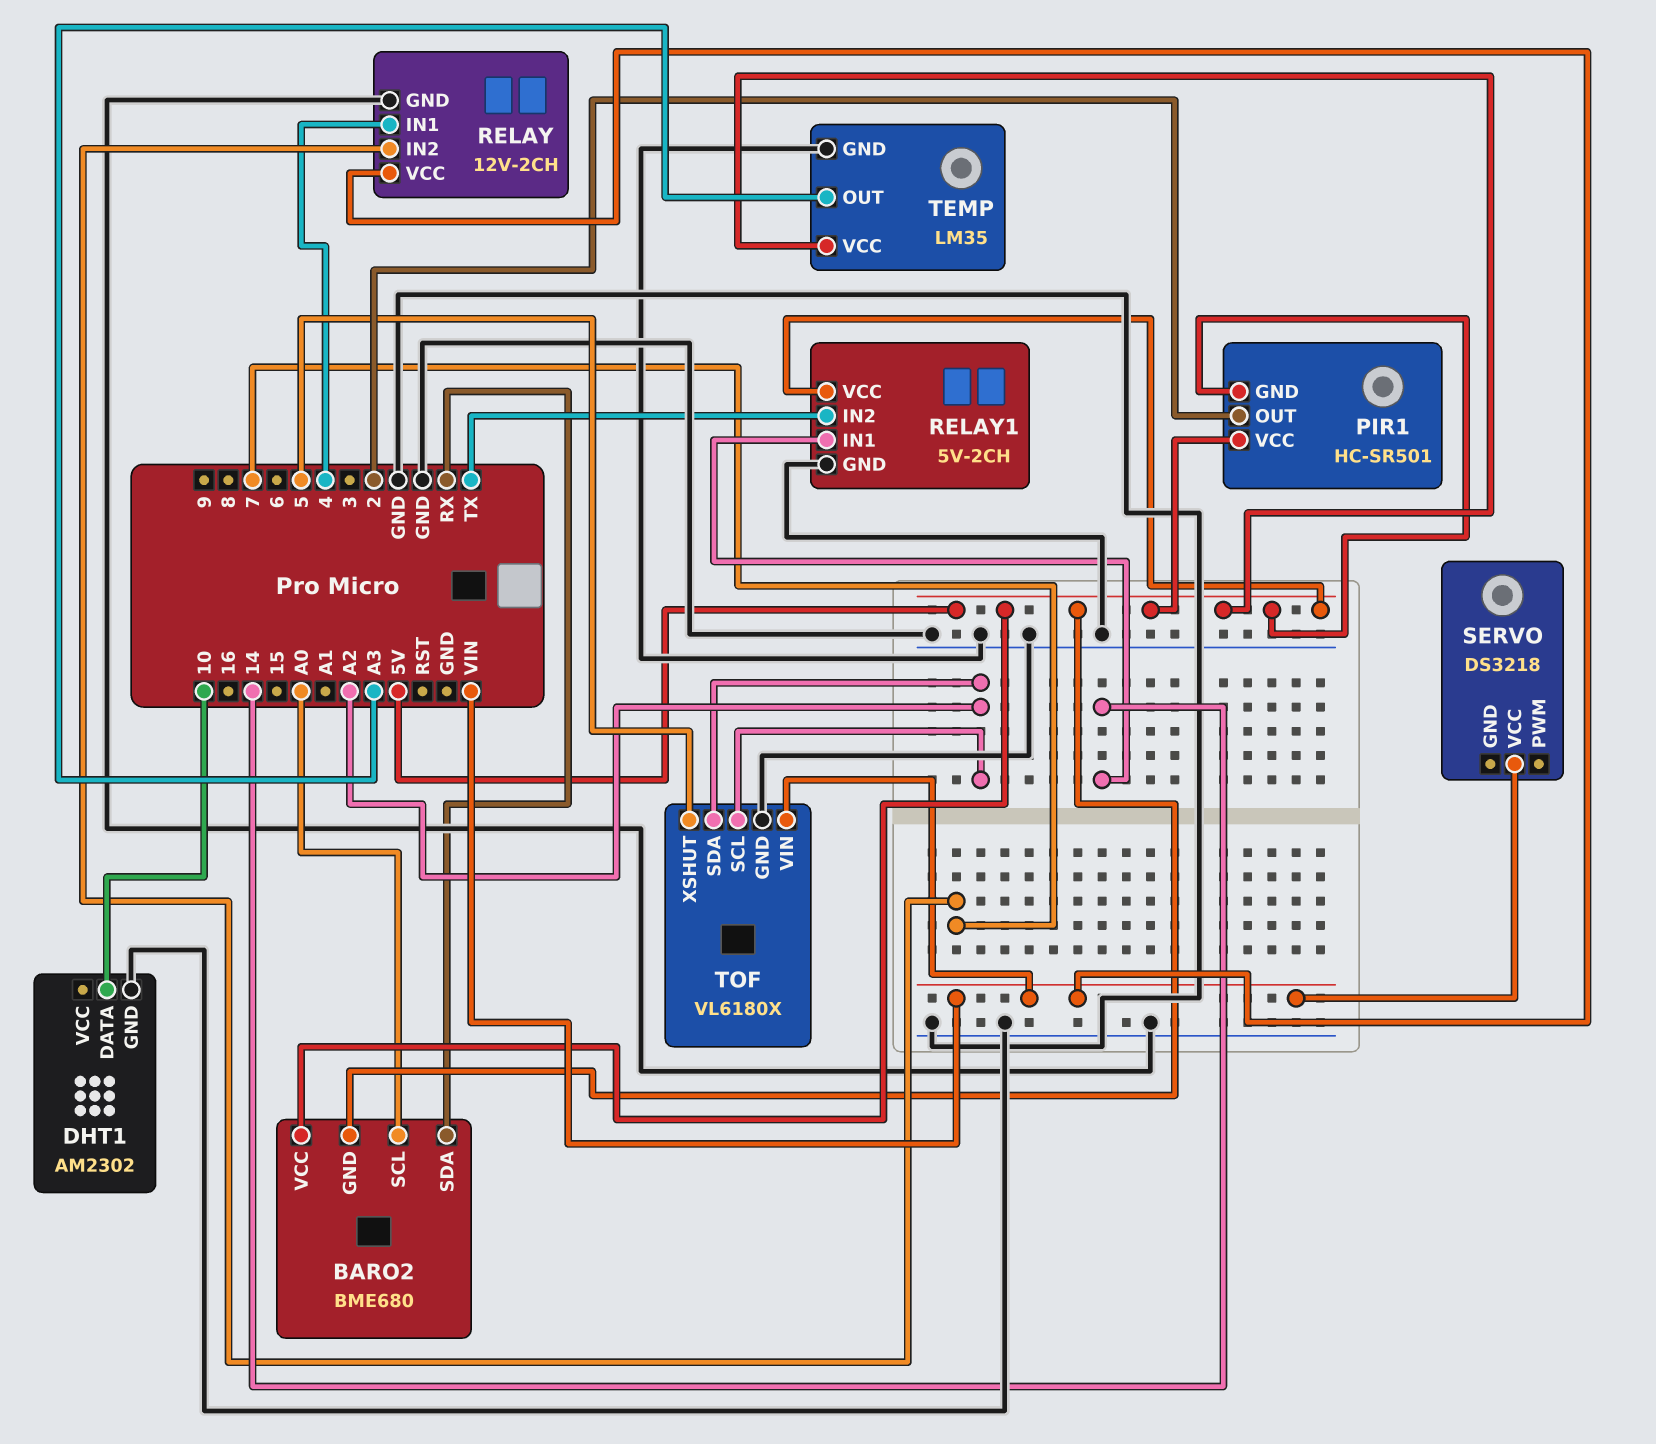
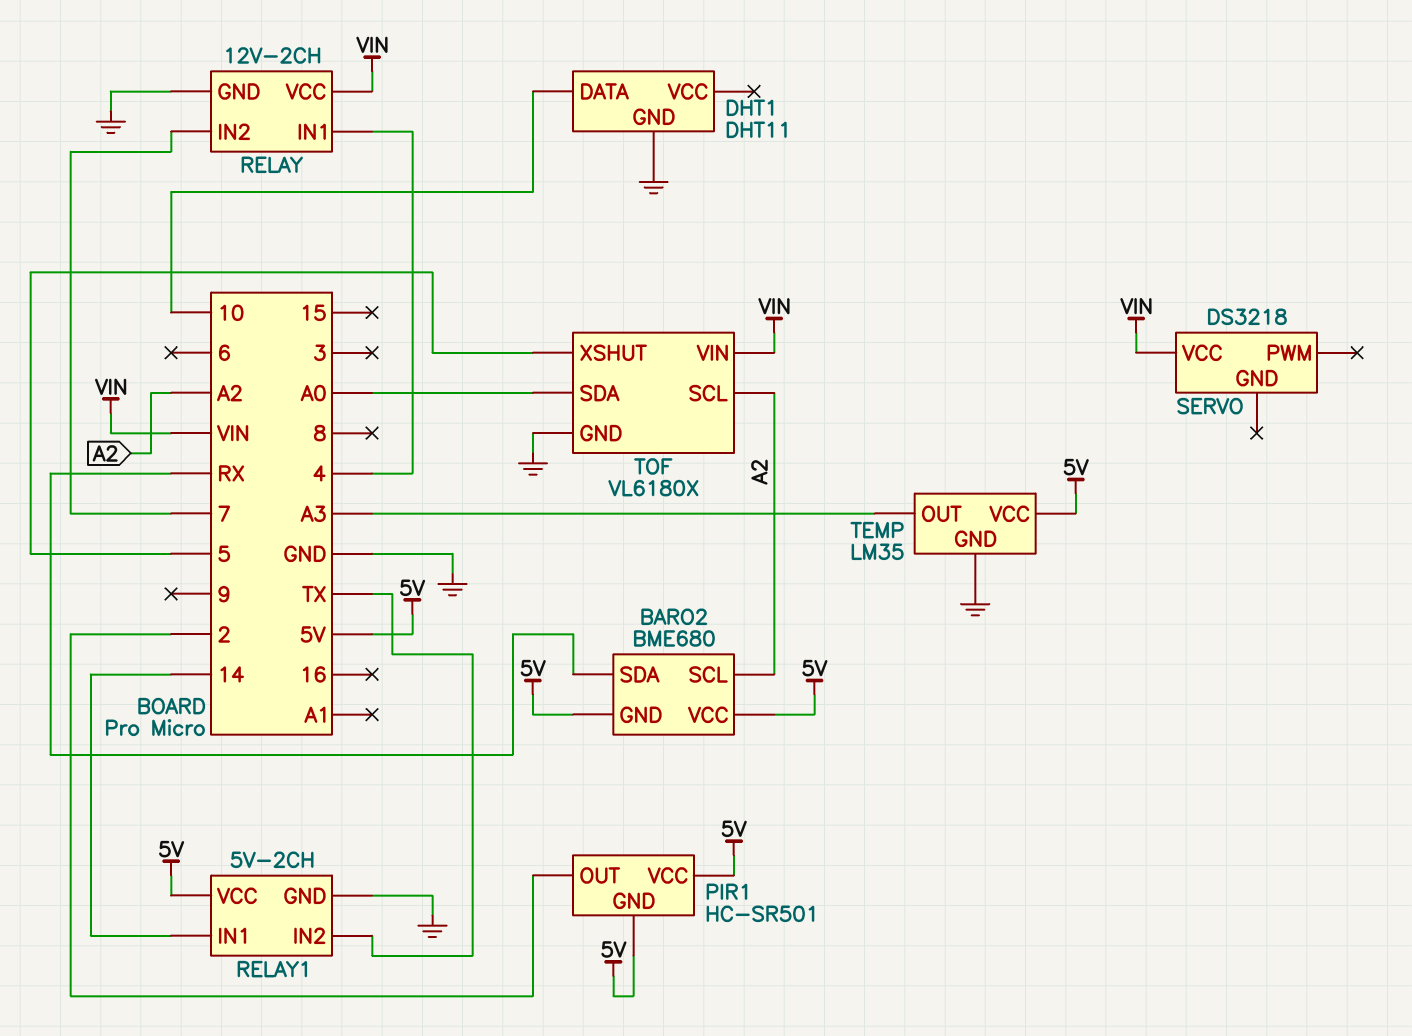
BARO2 pin SCL: A0 -> A2
DHT1: AM2302 -> DHT11
TOF pin SDA: A2 -> A0

